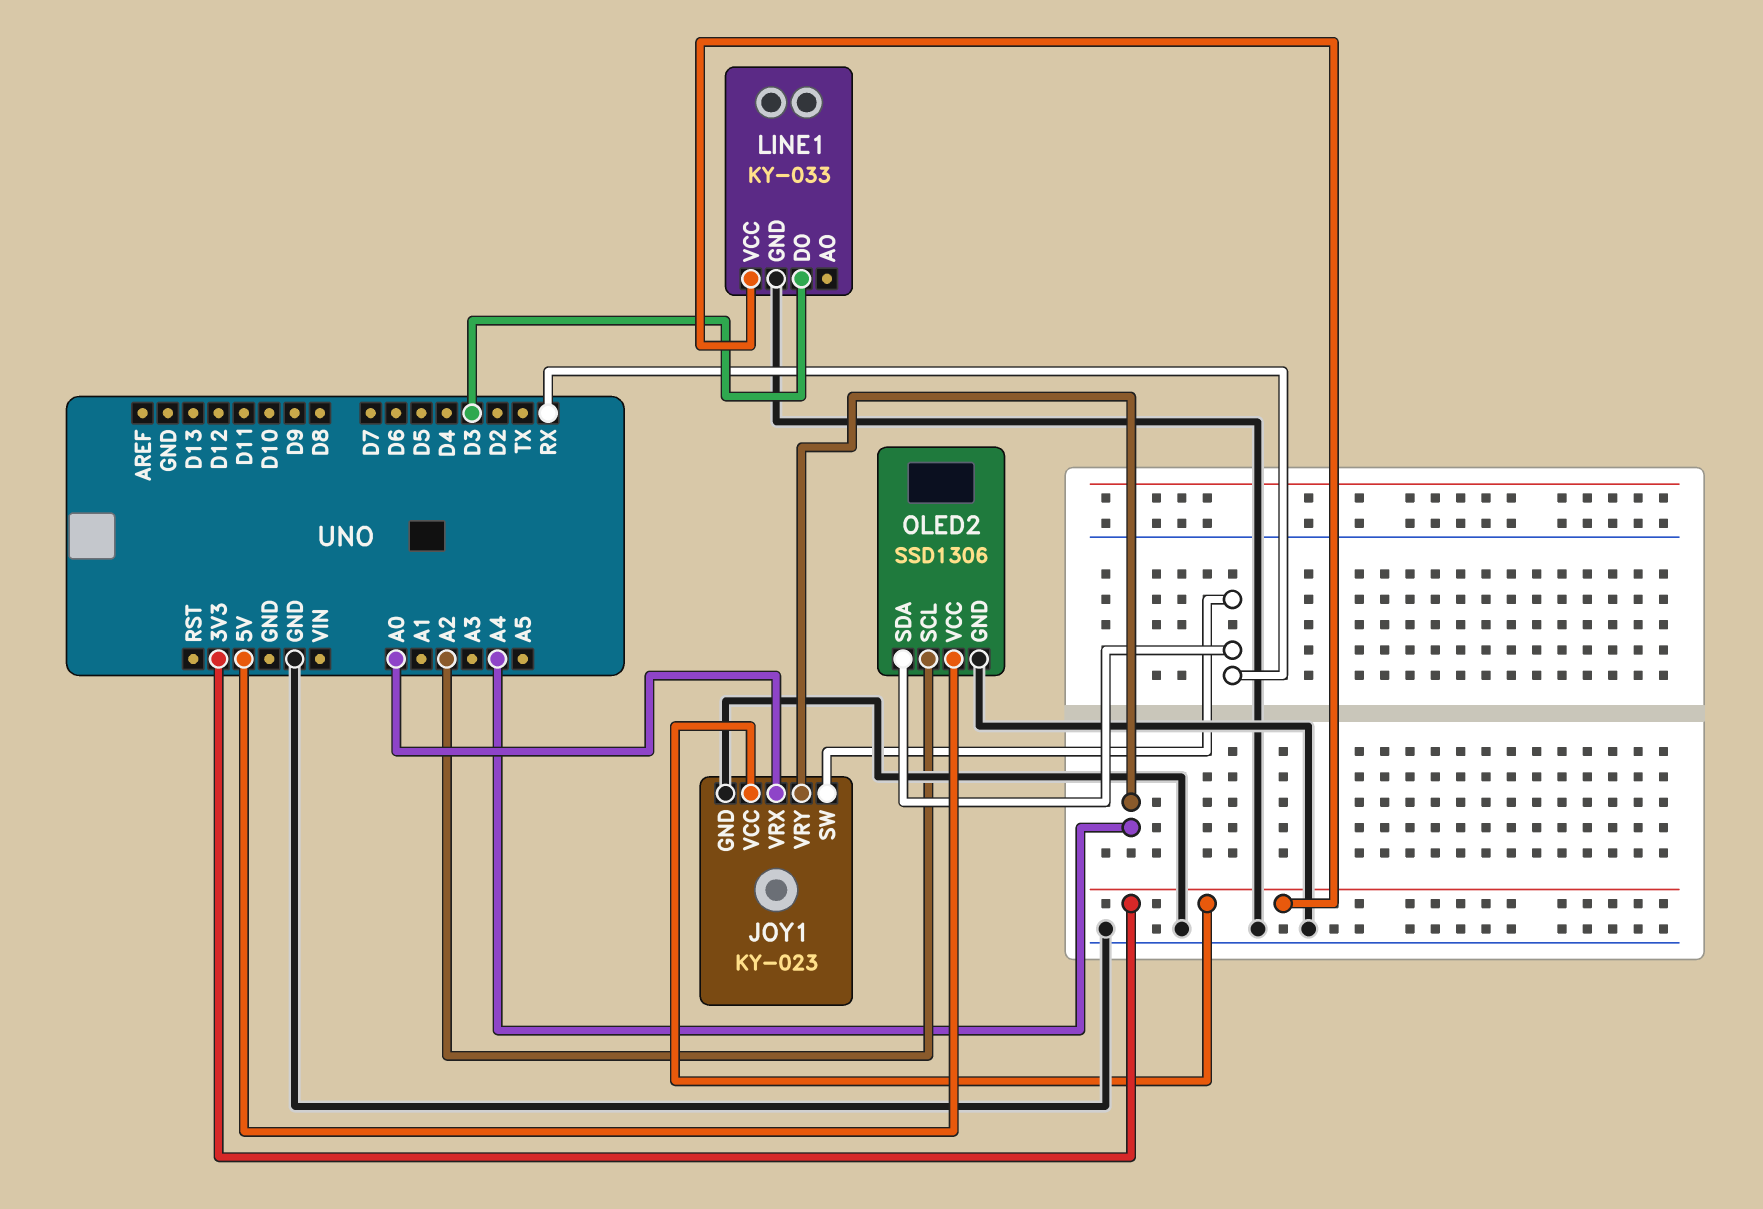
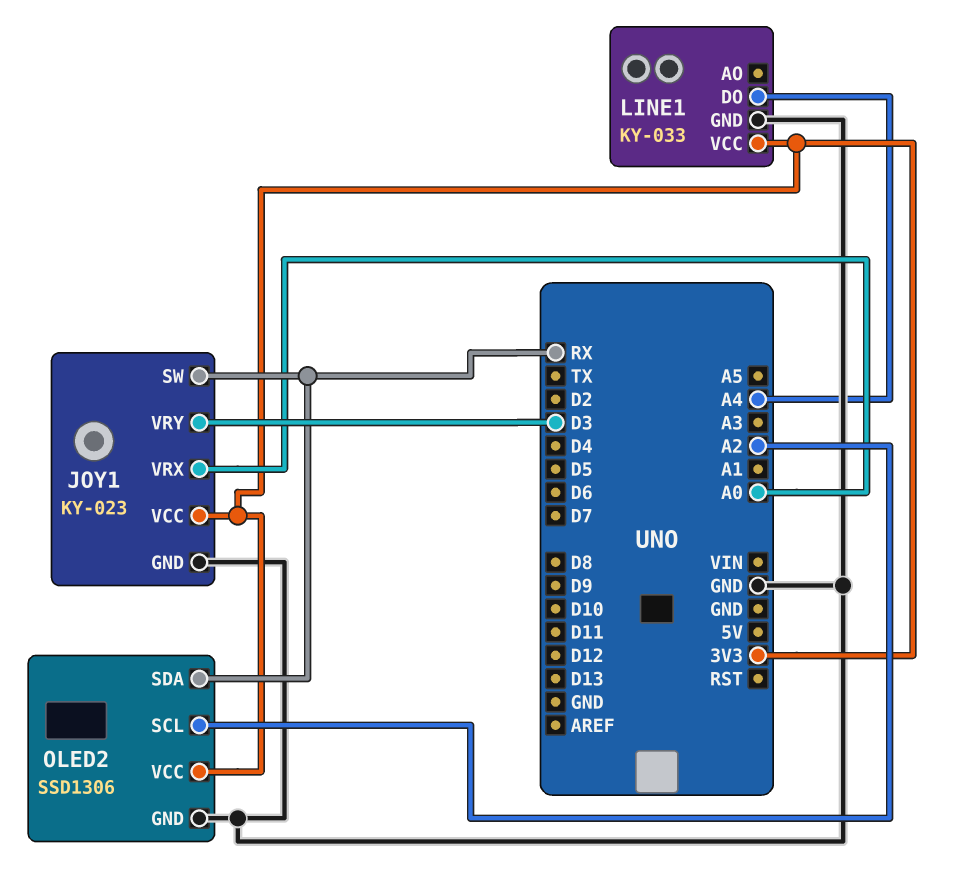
JOY1 pin VRY: A4 -> D3
LINE1 pin DO: D3 -> A4
OLED2 pin VCC: 5V -> 3V3

